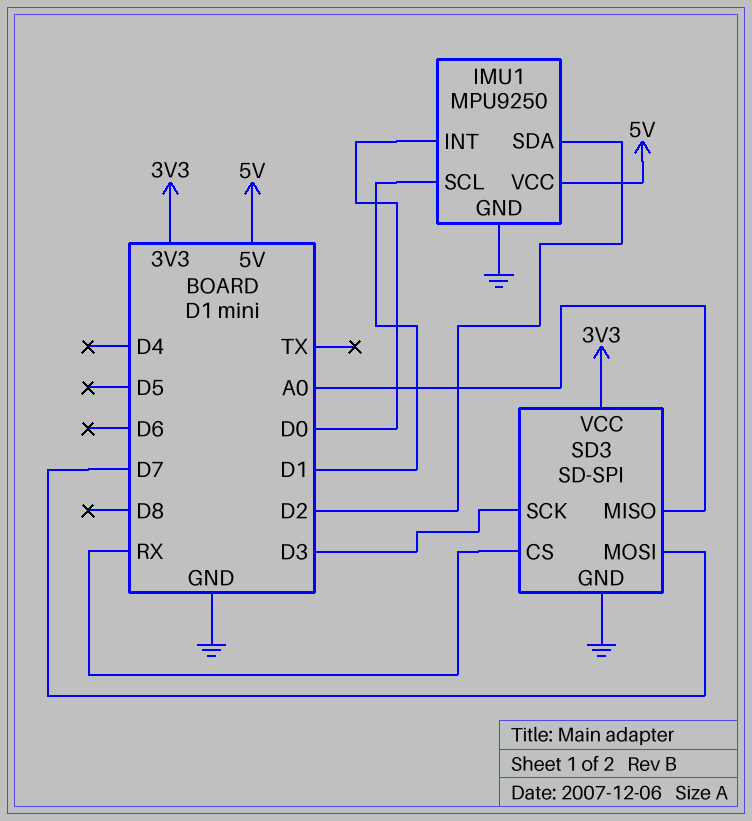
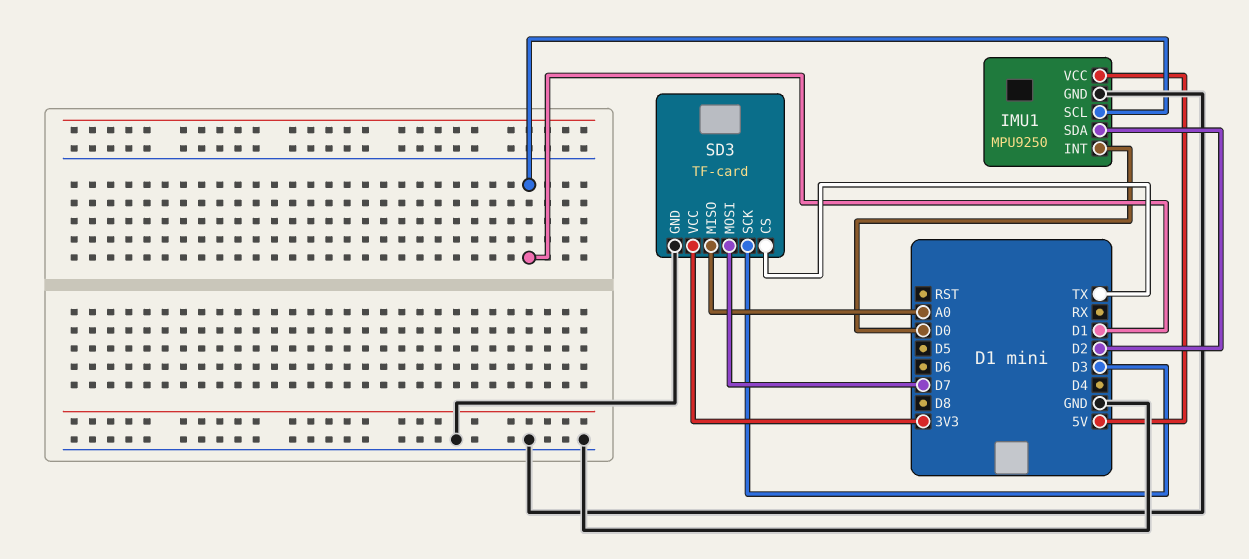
SD3: SD-SPI -> TF-card
SD3 pin CS: RX -> TX

